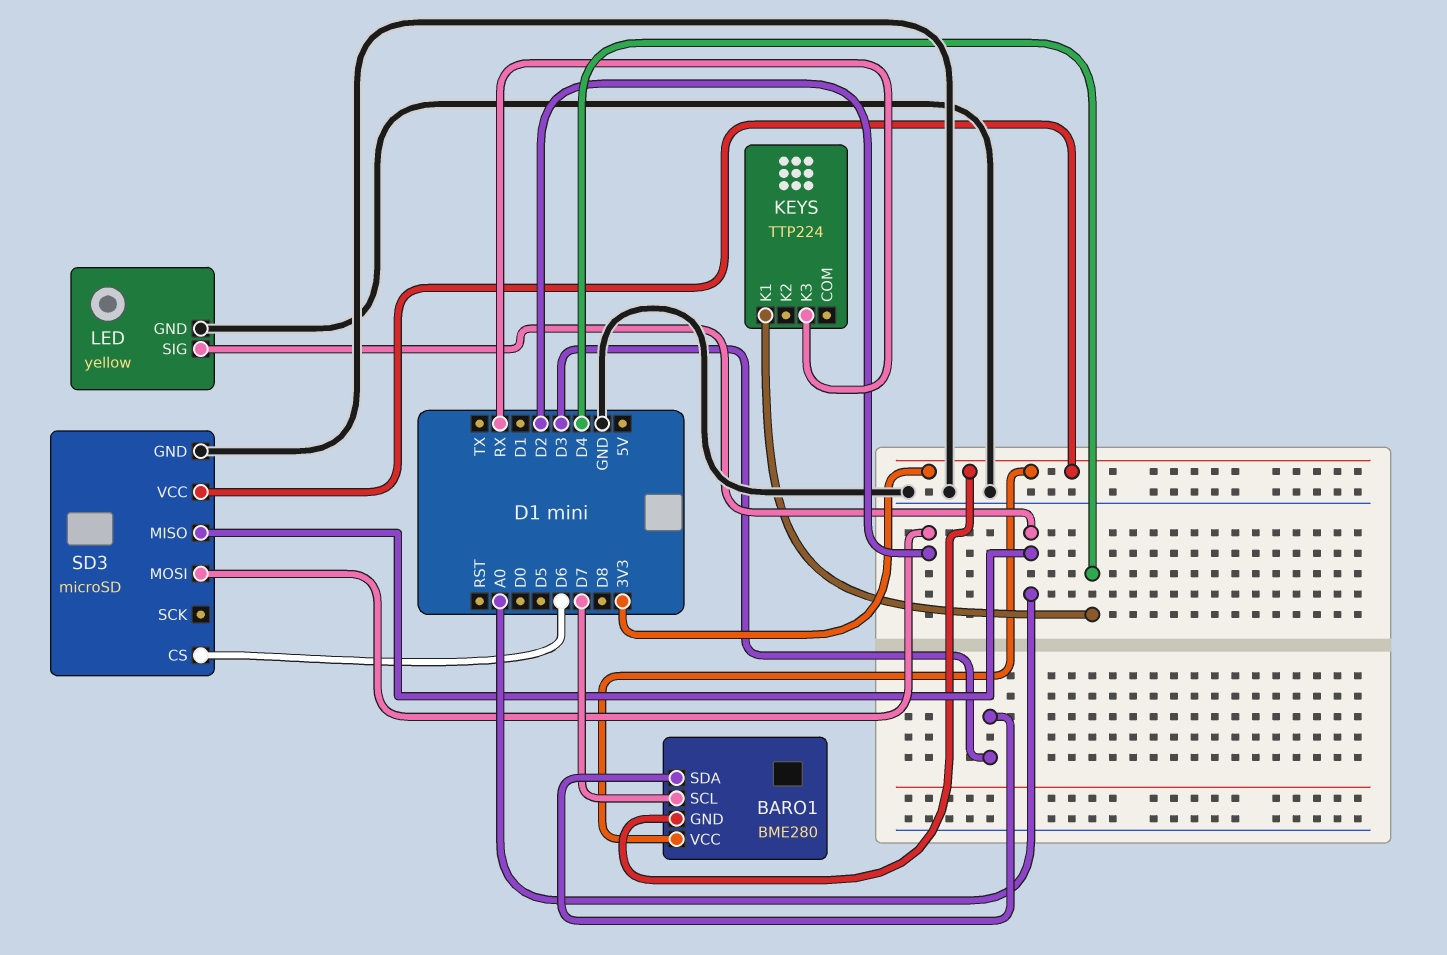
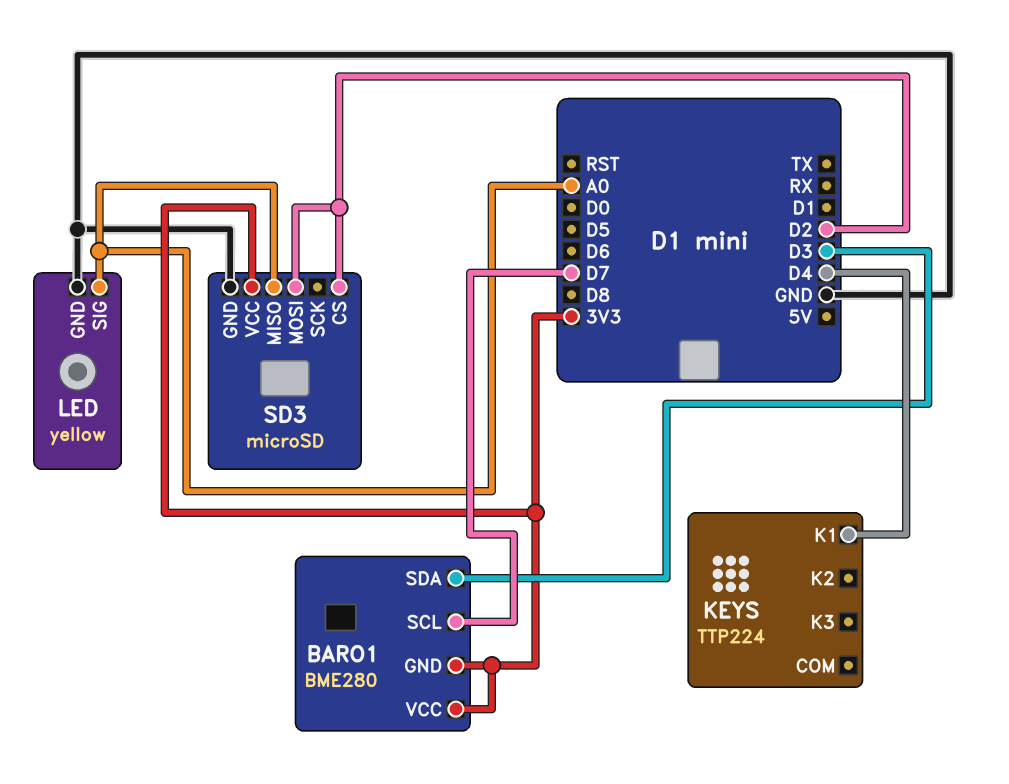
KEYS pin K3: RX -> none
SD3 pin CS: D6 -> D2

